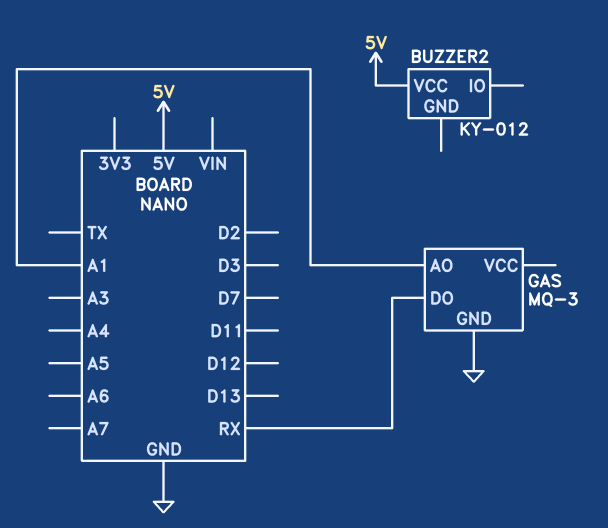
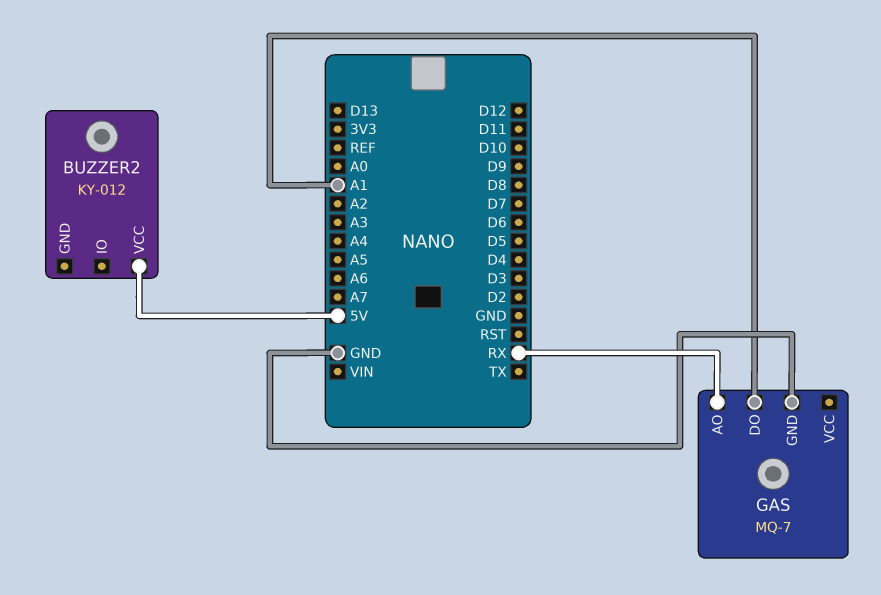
GAS: MQ-3 -> MQ-7
GAS pin AO: A1 -> RX
GAS pin DO: RX -> A1

